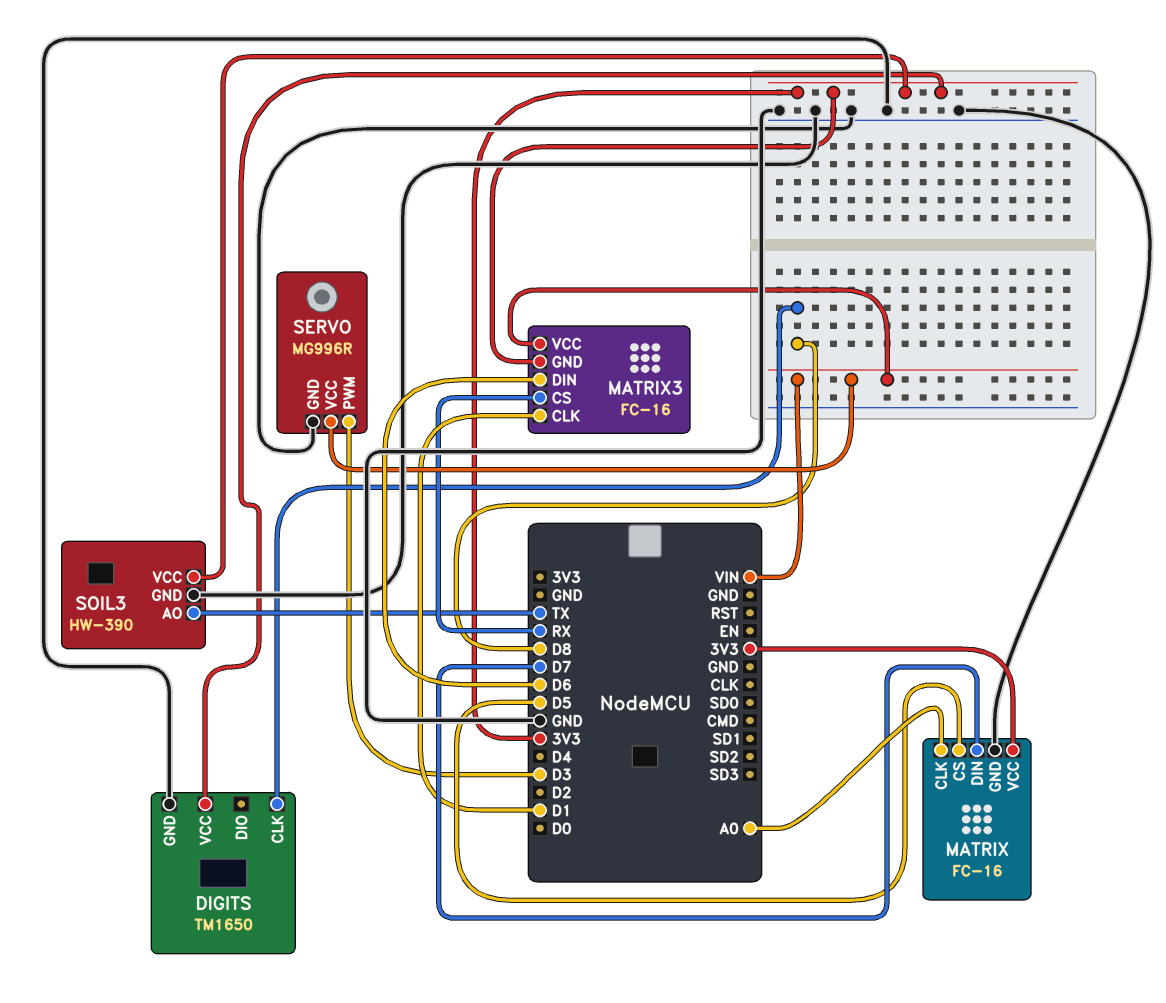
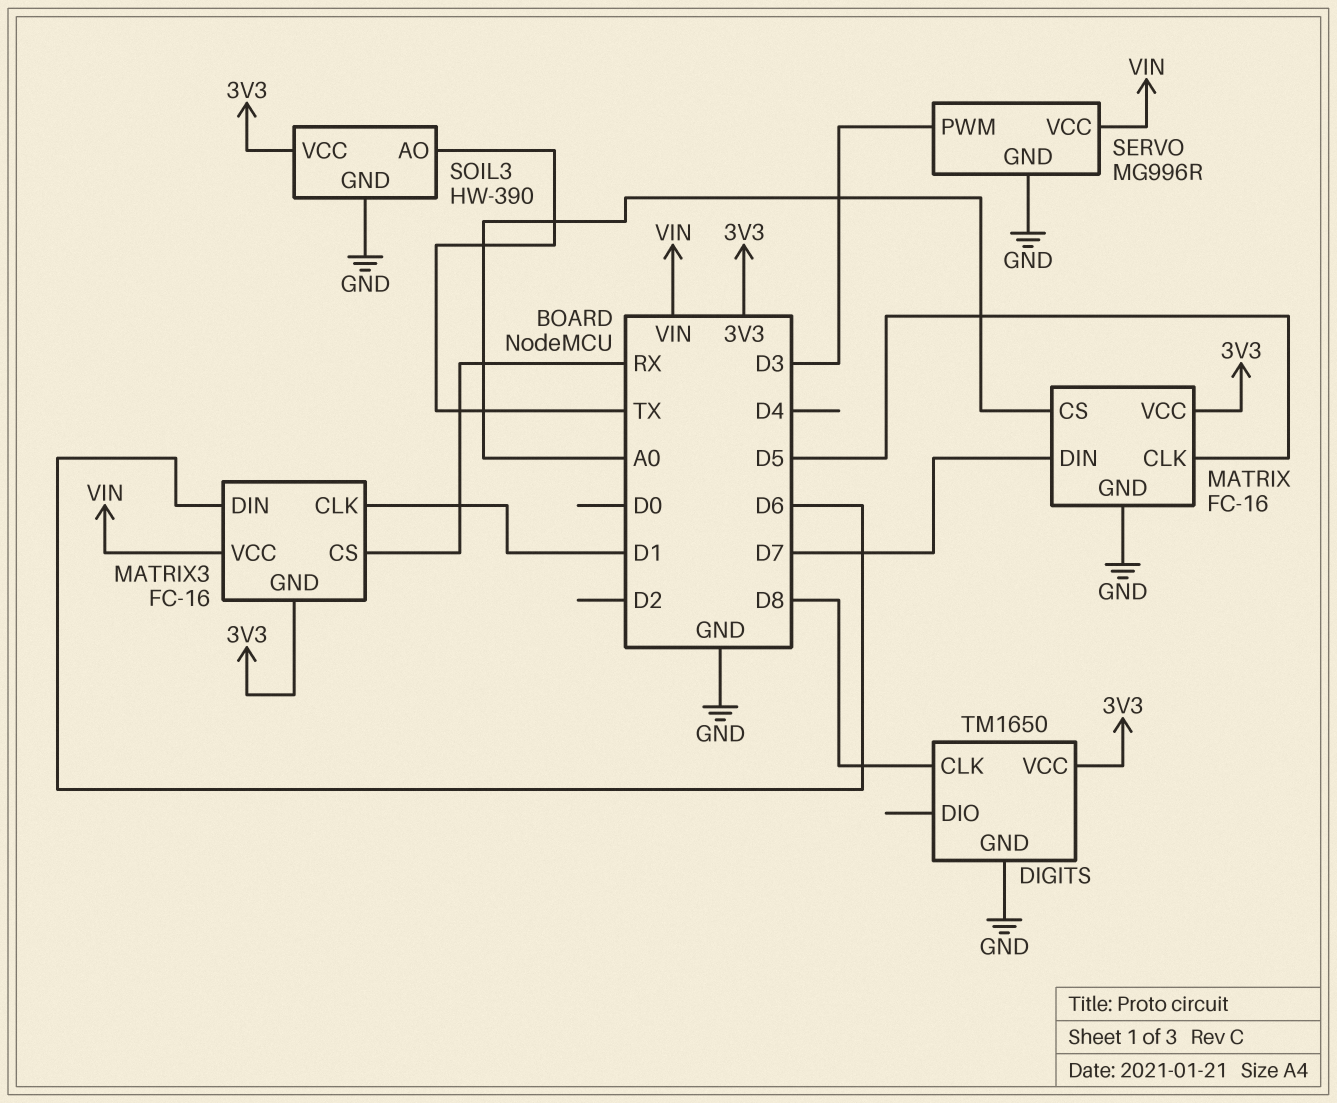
MATRIX pin CLK: A0 -> D5
MATRIX pin CS: D5 -> A0

